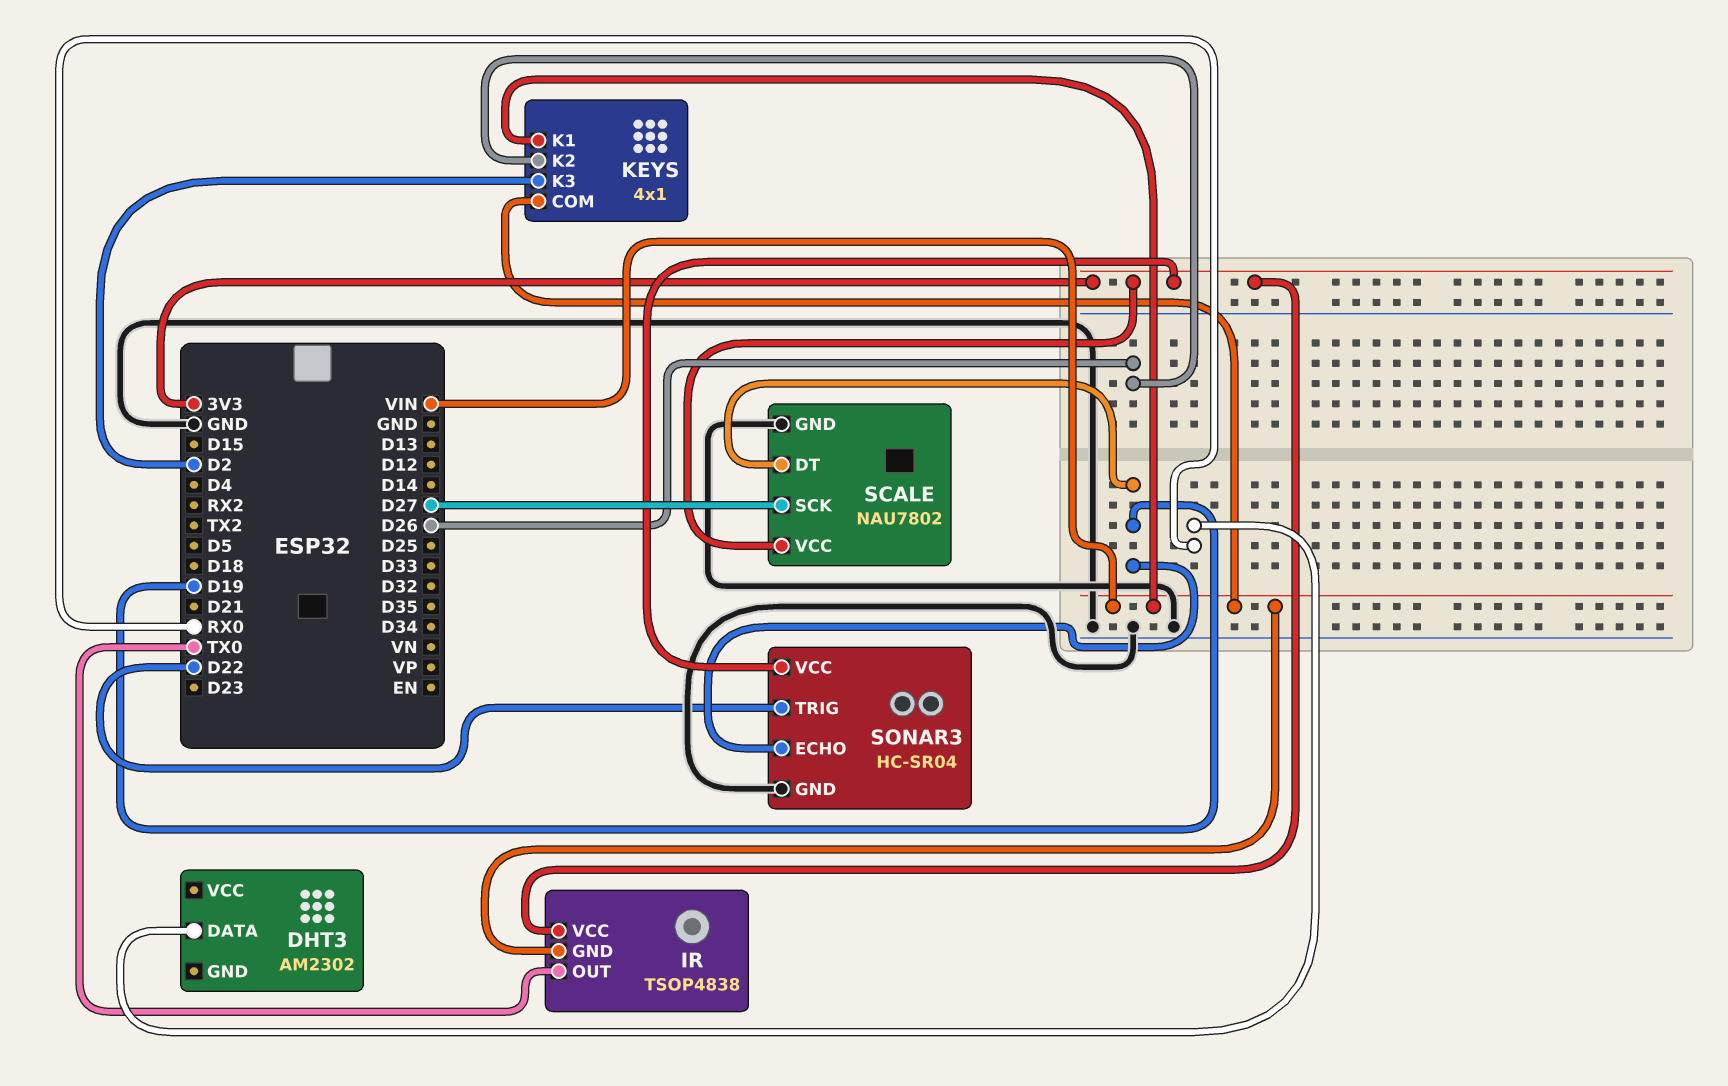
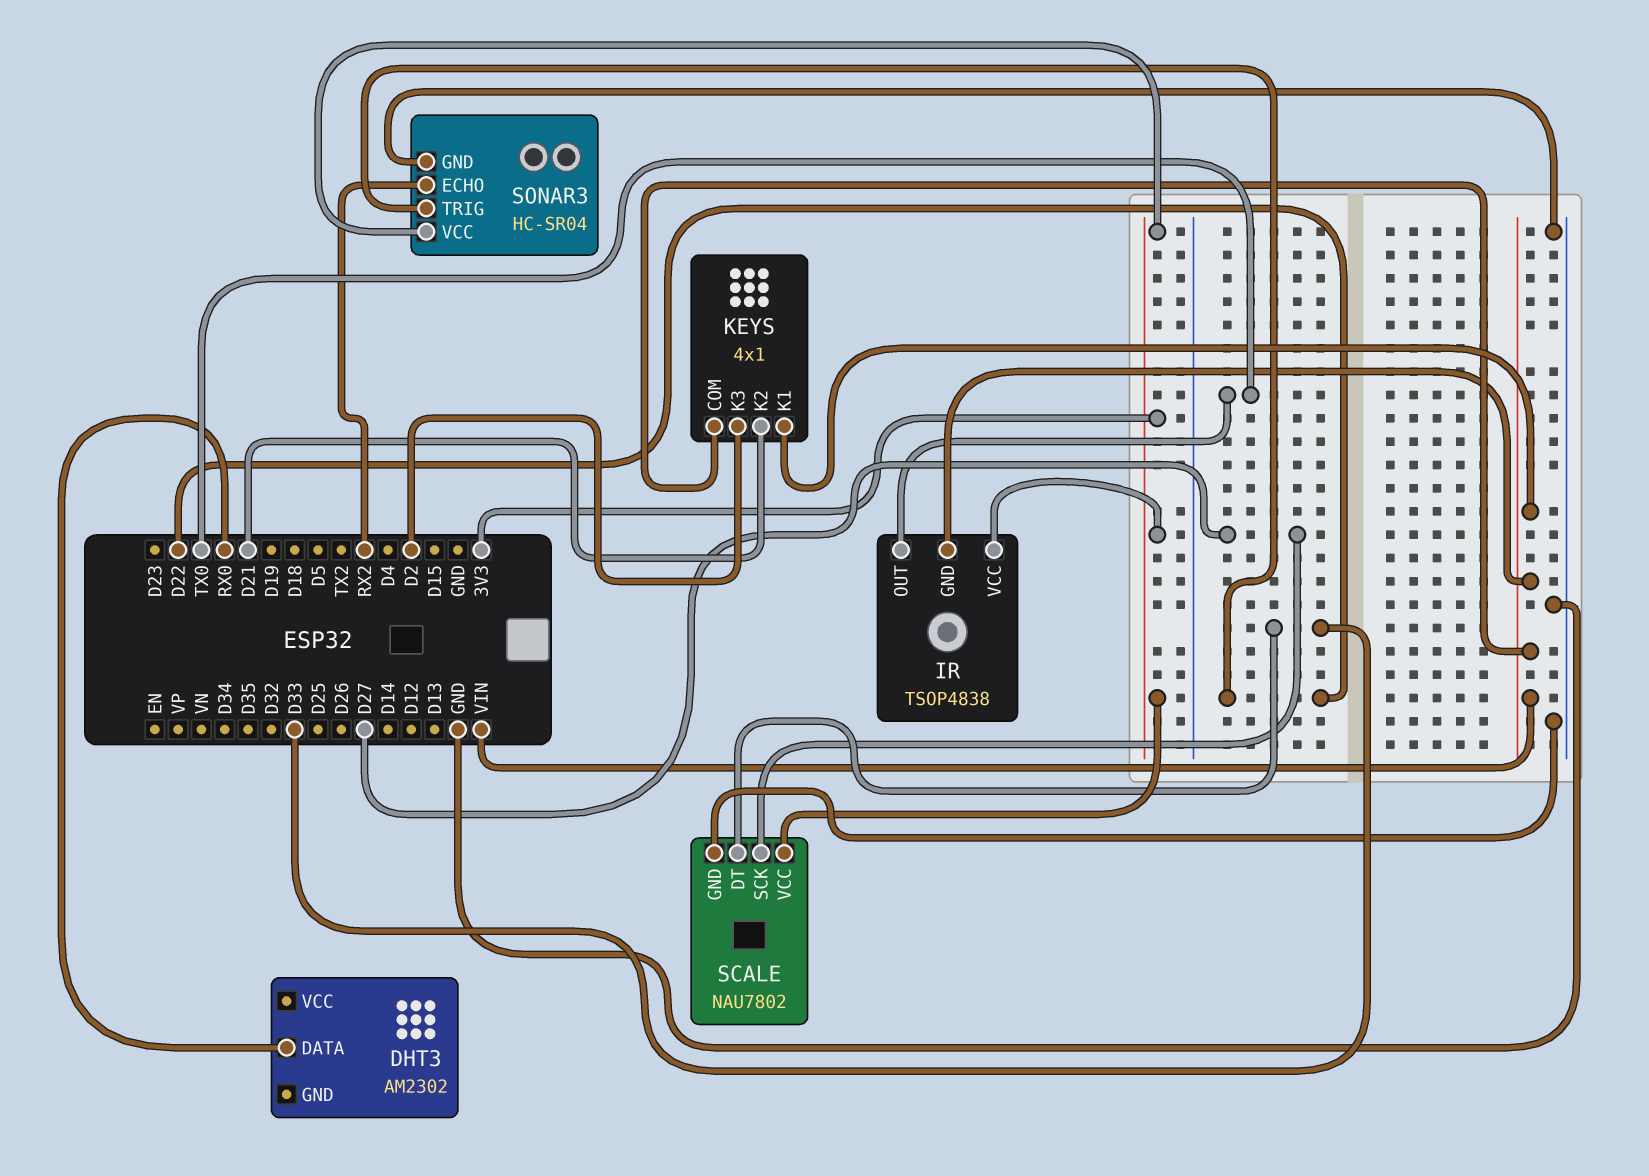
KEYS pin K2: D26 -> D21
SCALE pin DT: D19 -> D33
SONAR3 pin ECHO: D19 -> RX2

